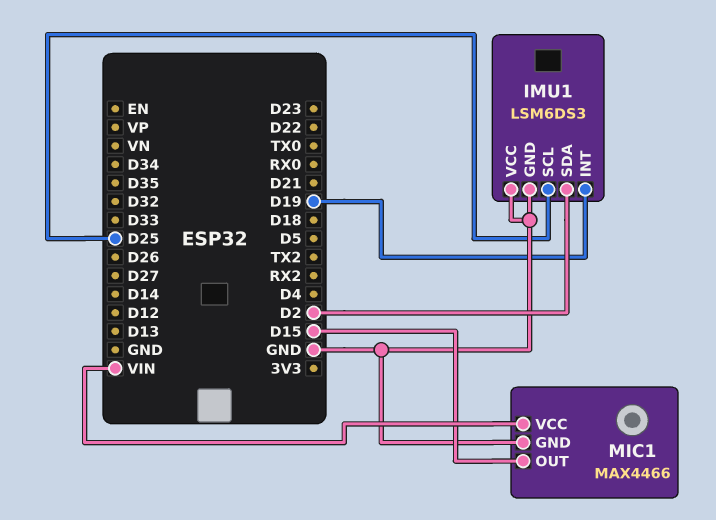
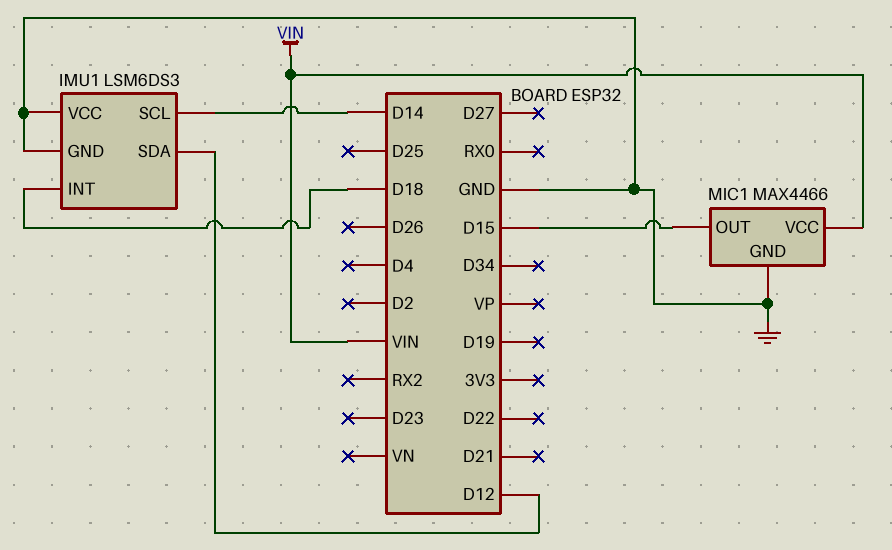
IMU1 pin INT: D19 -> D18
IMU1 pin SCL: D25 -> D14
IMU1 pin SDA: D2 -> D12

